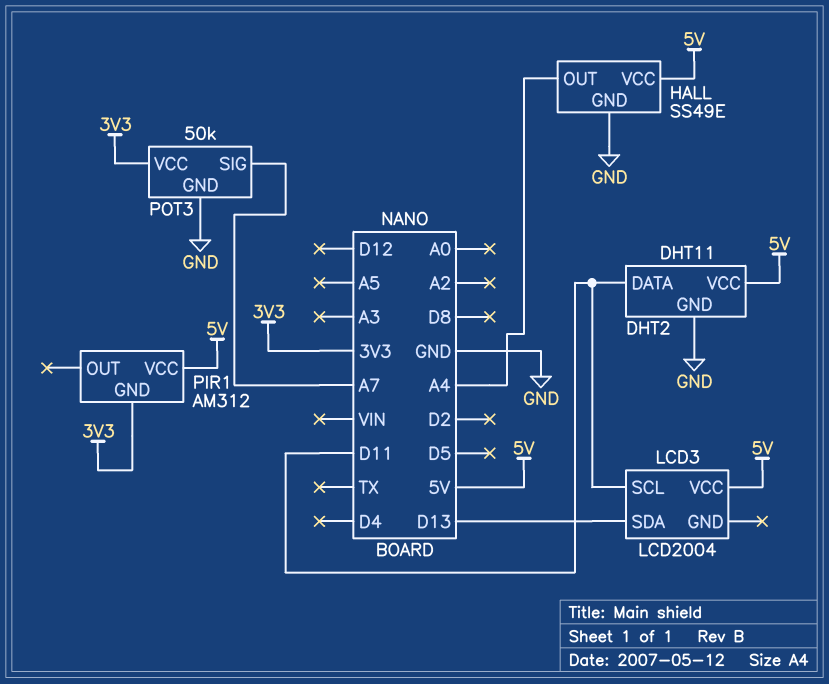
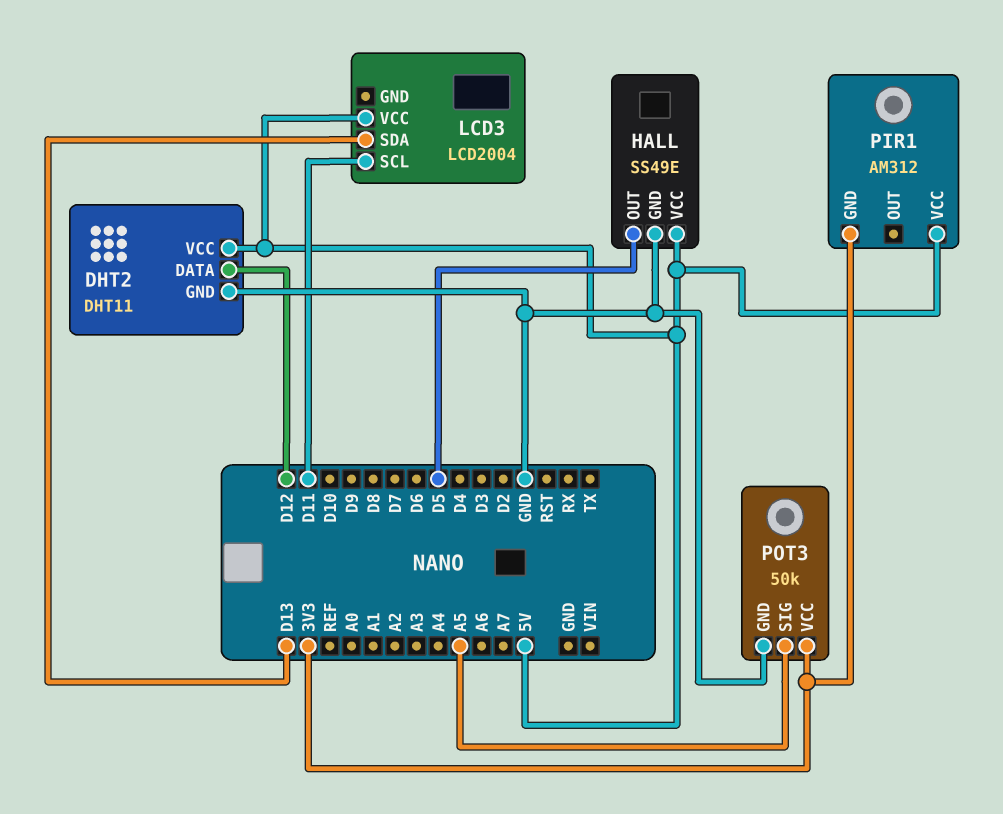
DHT2 pin DATA: D11 -> D12
HALL pin OUT: A4 -> D5
POT3 pin SIG: A7 -> A5

